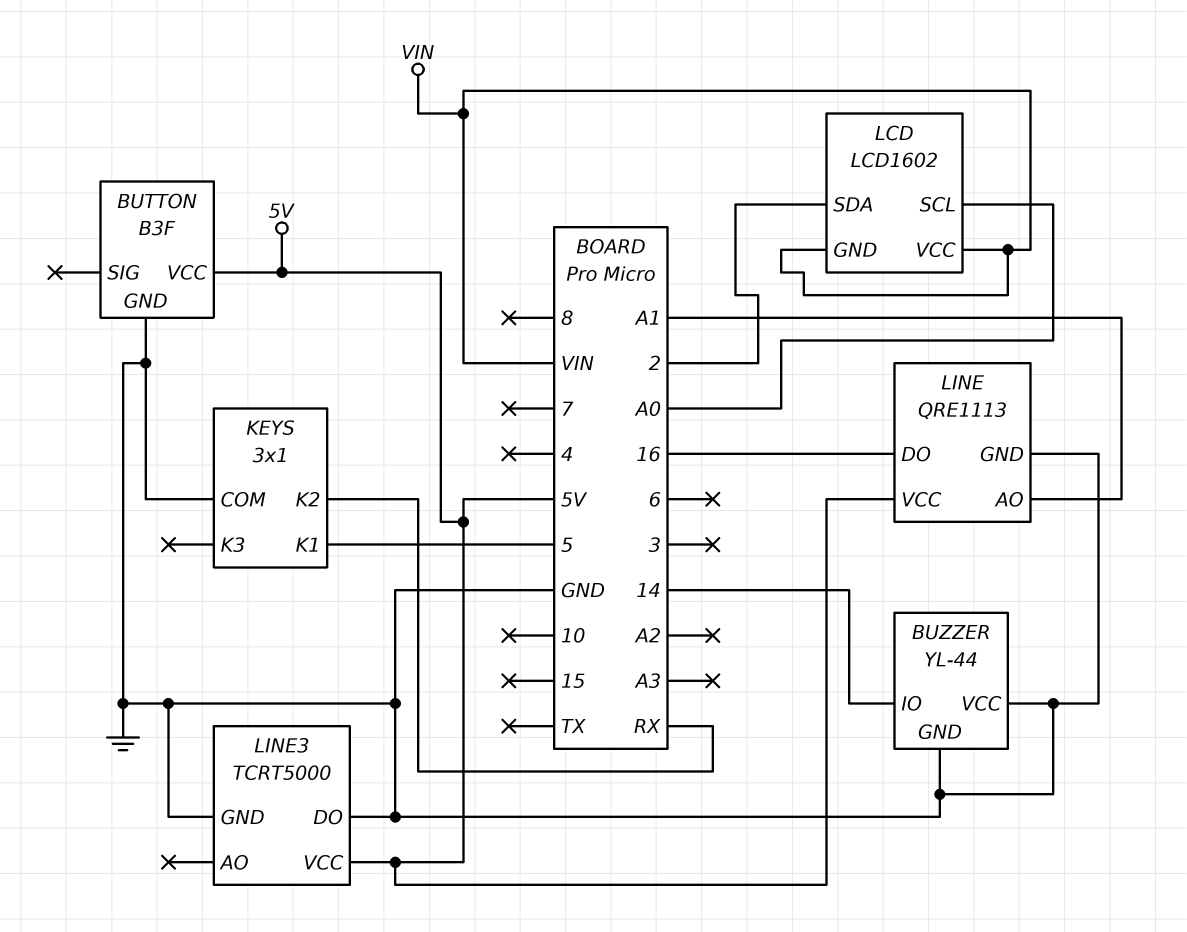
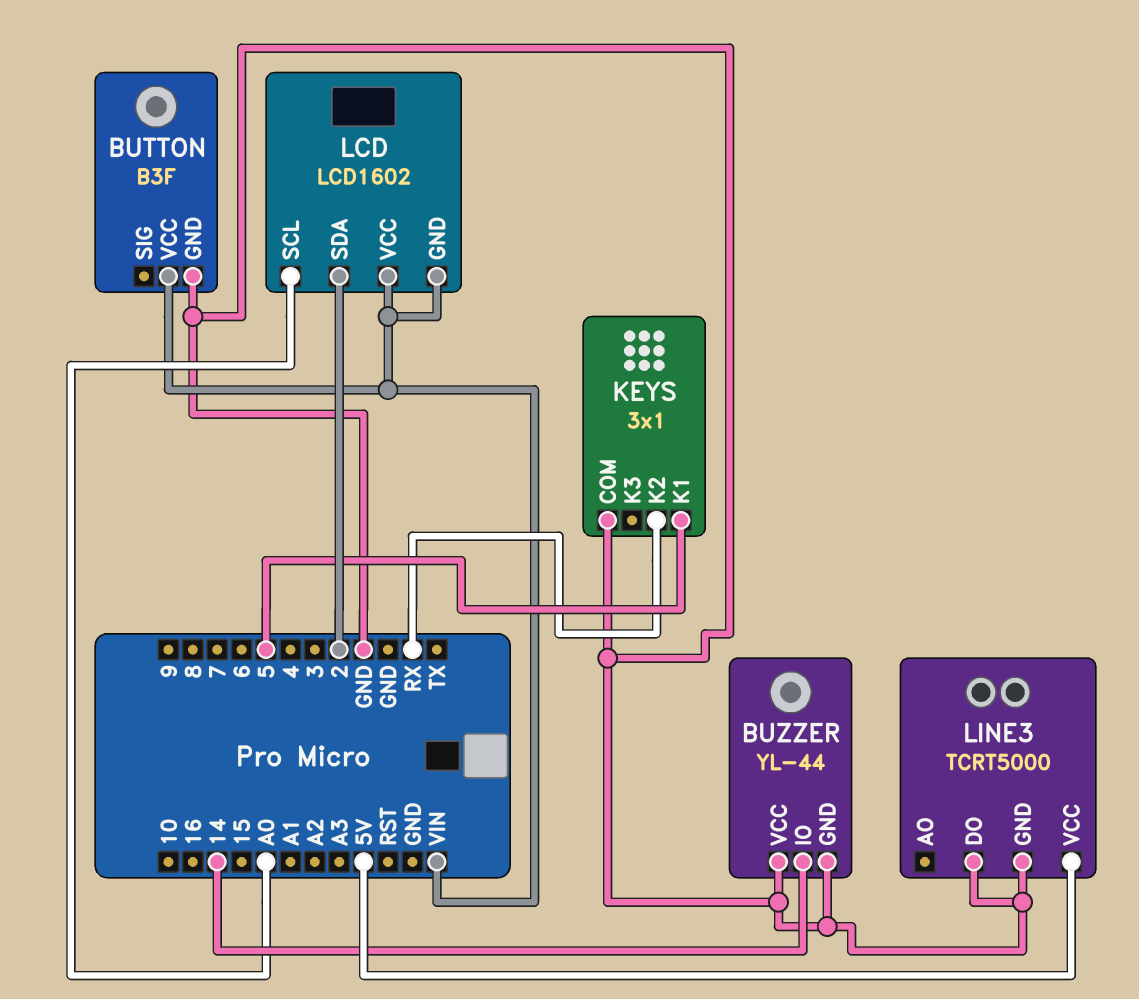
BUTTON pin VCC: 5V -> VIN
LINE: QRE1113 -> none
LINE pin AO: A1 -> none
LINE pin DO: 16 -> none
LINE pin GND: GND -> none
LINE pin VCC: 5V -> none

